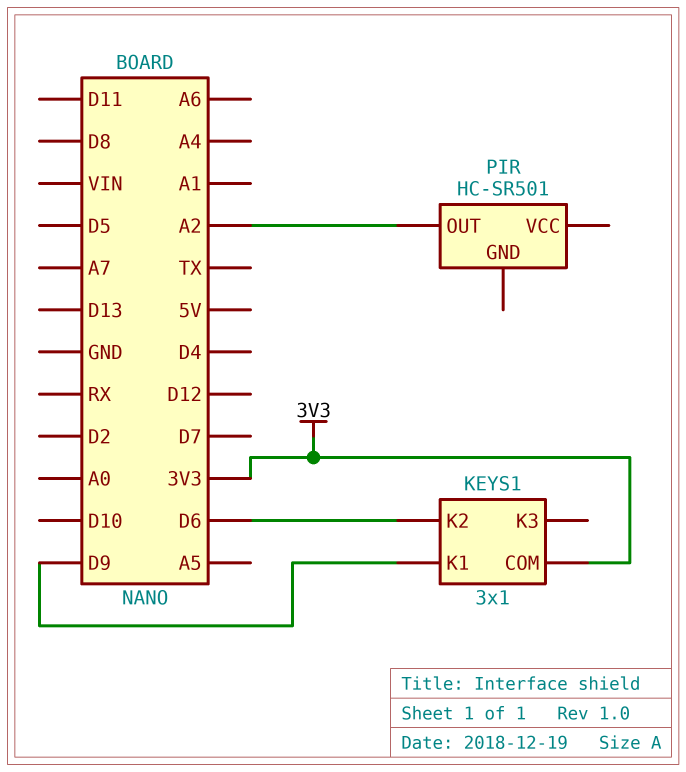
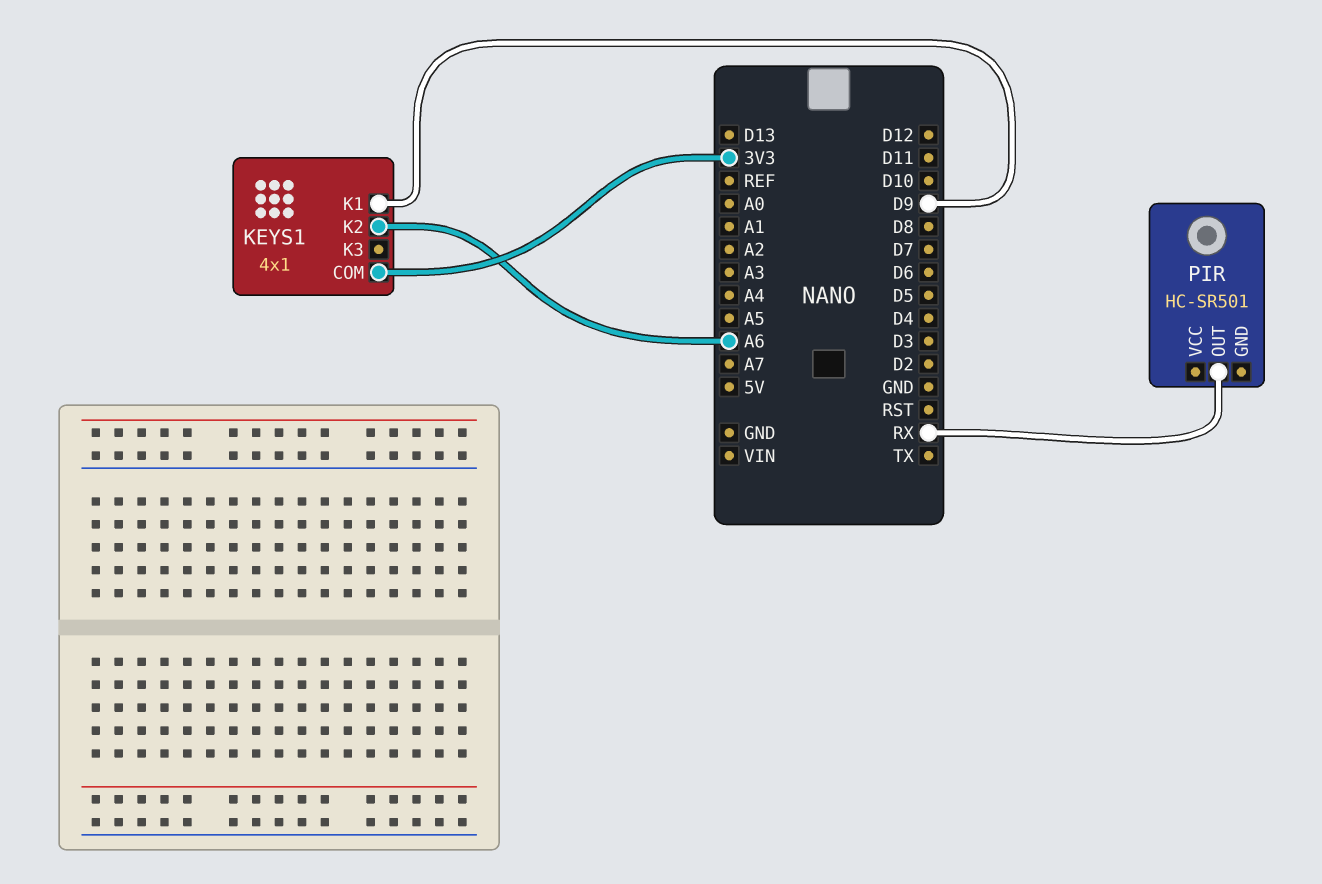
KEYS1: 3x1 -> 4x1
KEYS1 pin K2: D6 -> A6
PIR pin OUT: A2 -> RX

